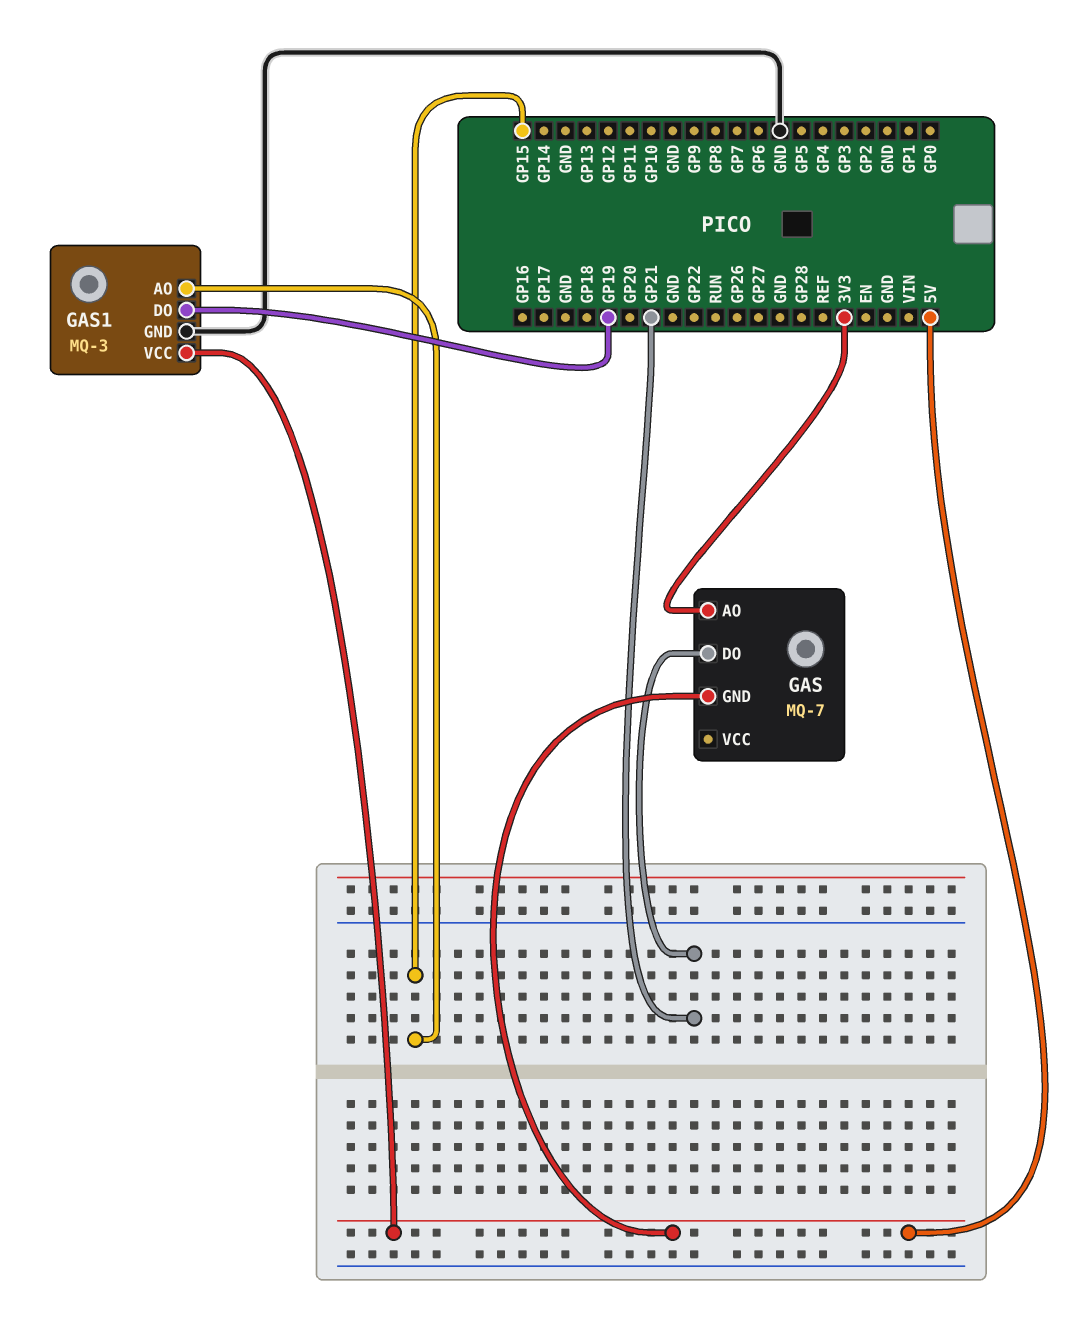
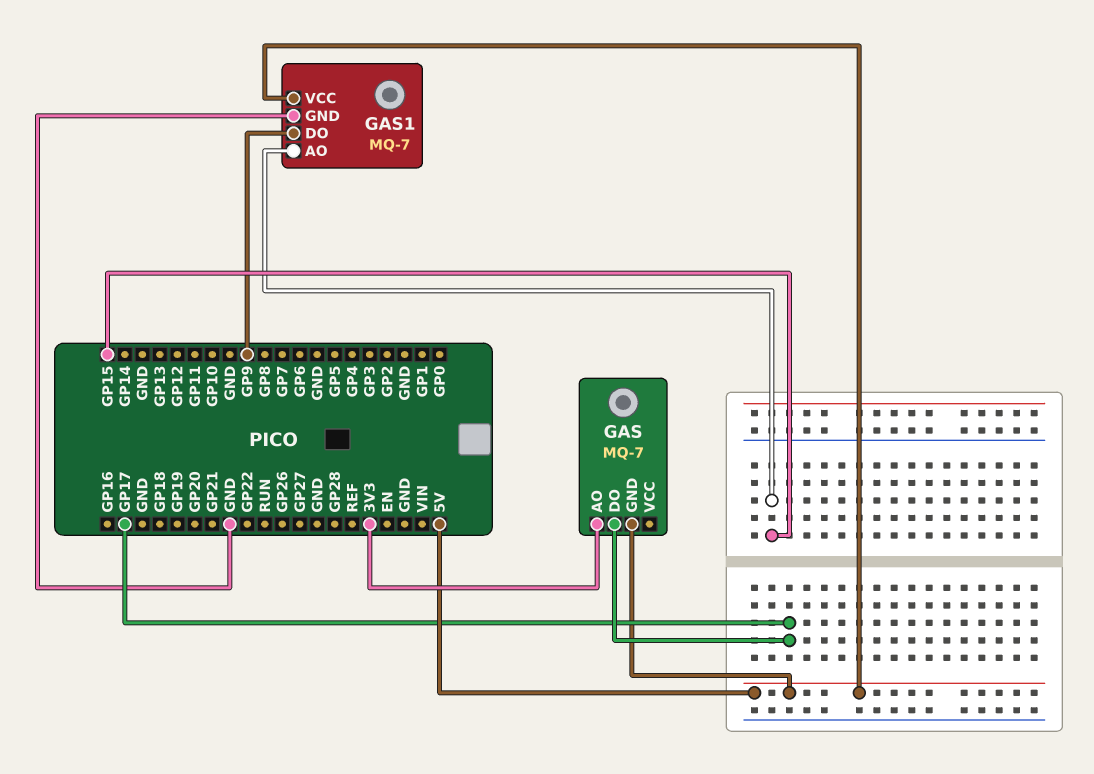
GAS pin DO: GP21 -> GP17
GAS1: MQ-3 -> MQ-7
GAS1 pin DO: GP19 -> GP9

